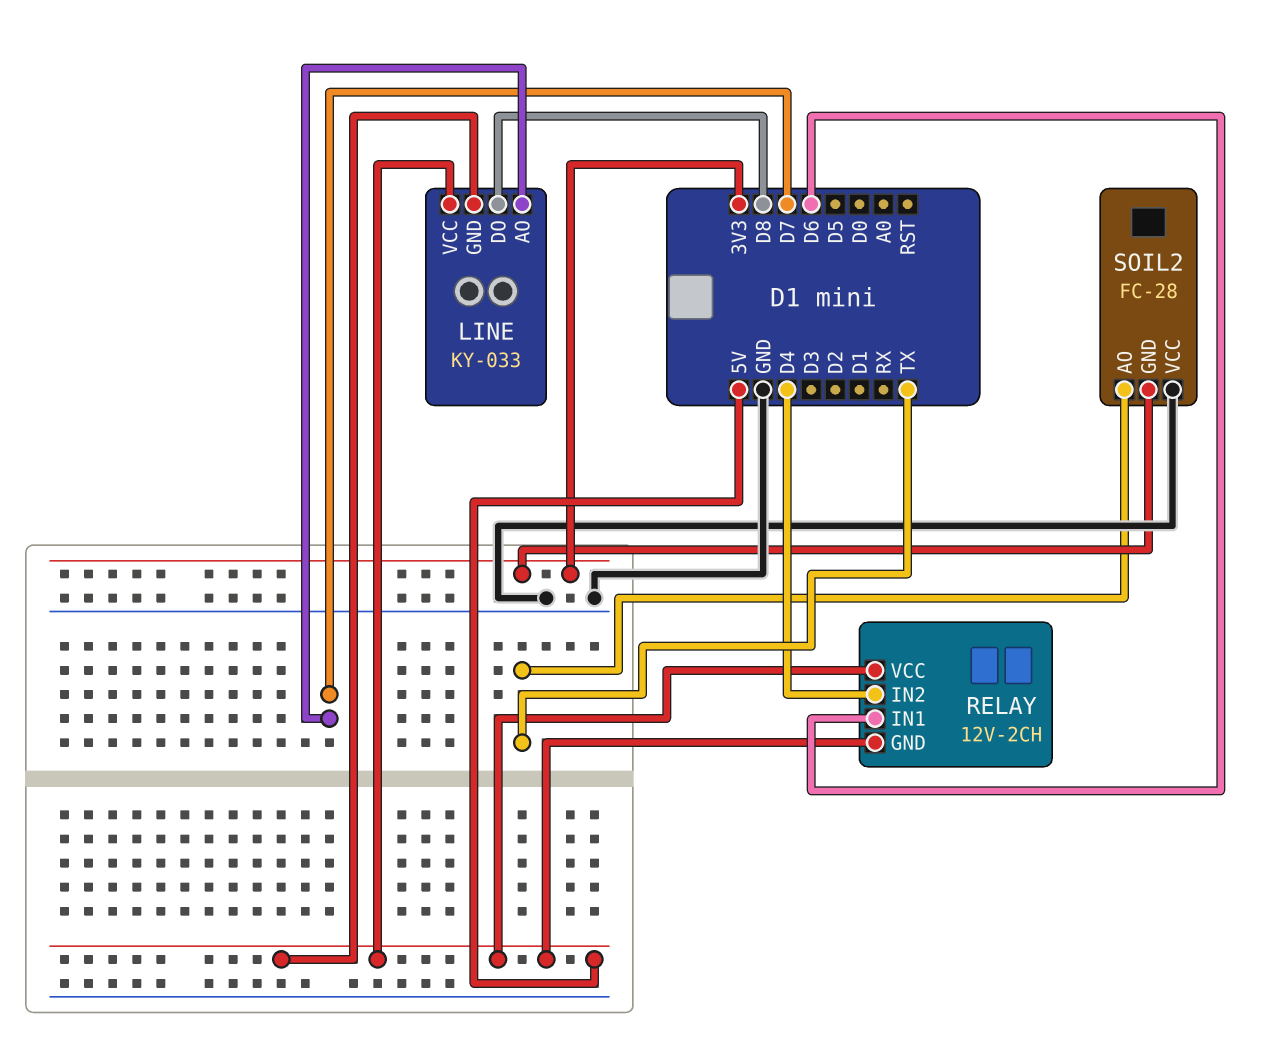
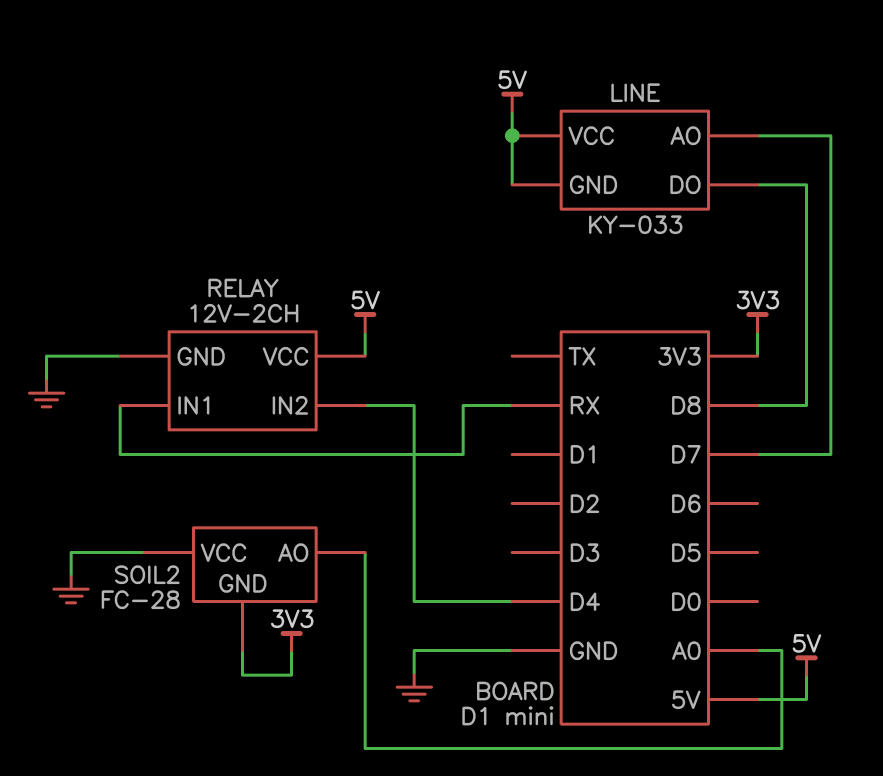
RELAY pin GND: 5V -> GND
RELAY pin IN1: D6 -> RX
SOIL2 pin AO: TX -> A0

